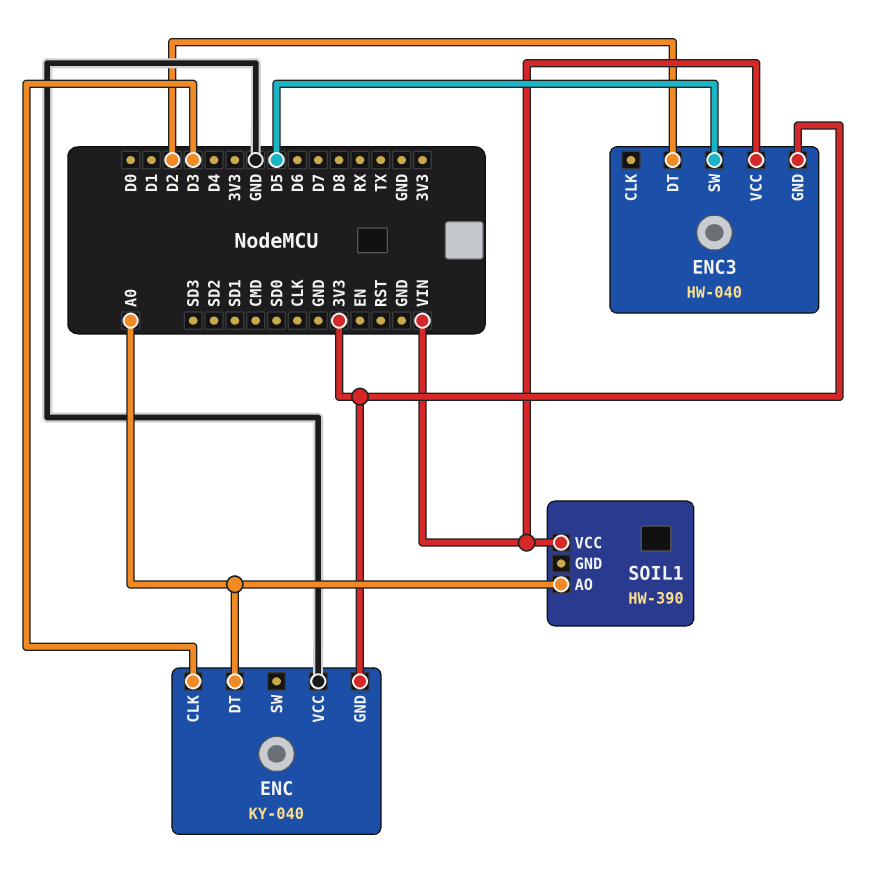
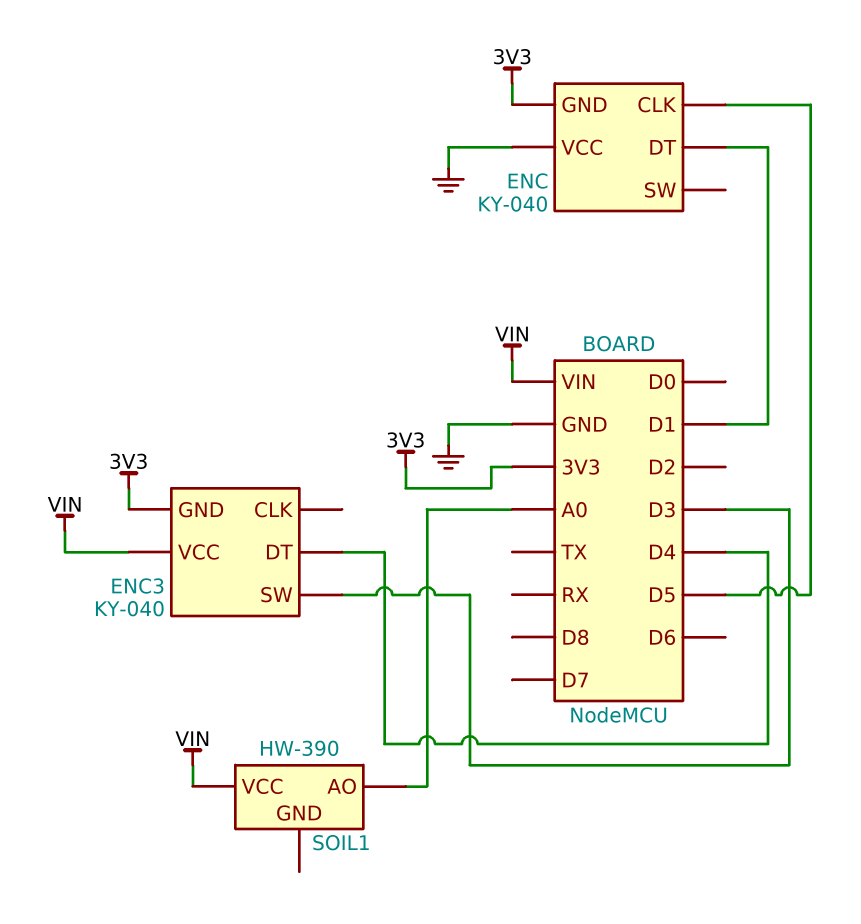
ENC pin CLK: D3 -> D5
ENC pin DT: A0 -> D1
ENC3: HW-040 -> KY-040
ENC3 pin DT: D2 -> D4
ENC3 pin SW: D5 -> D3

